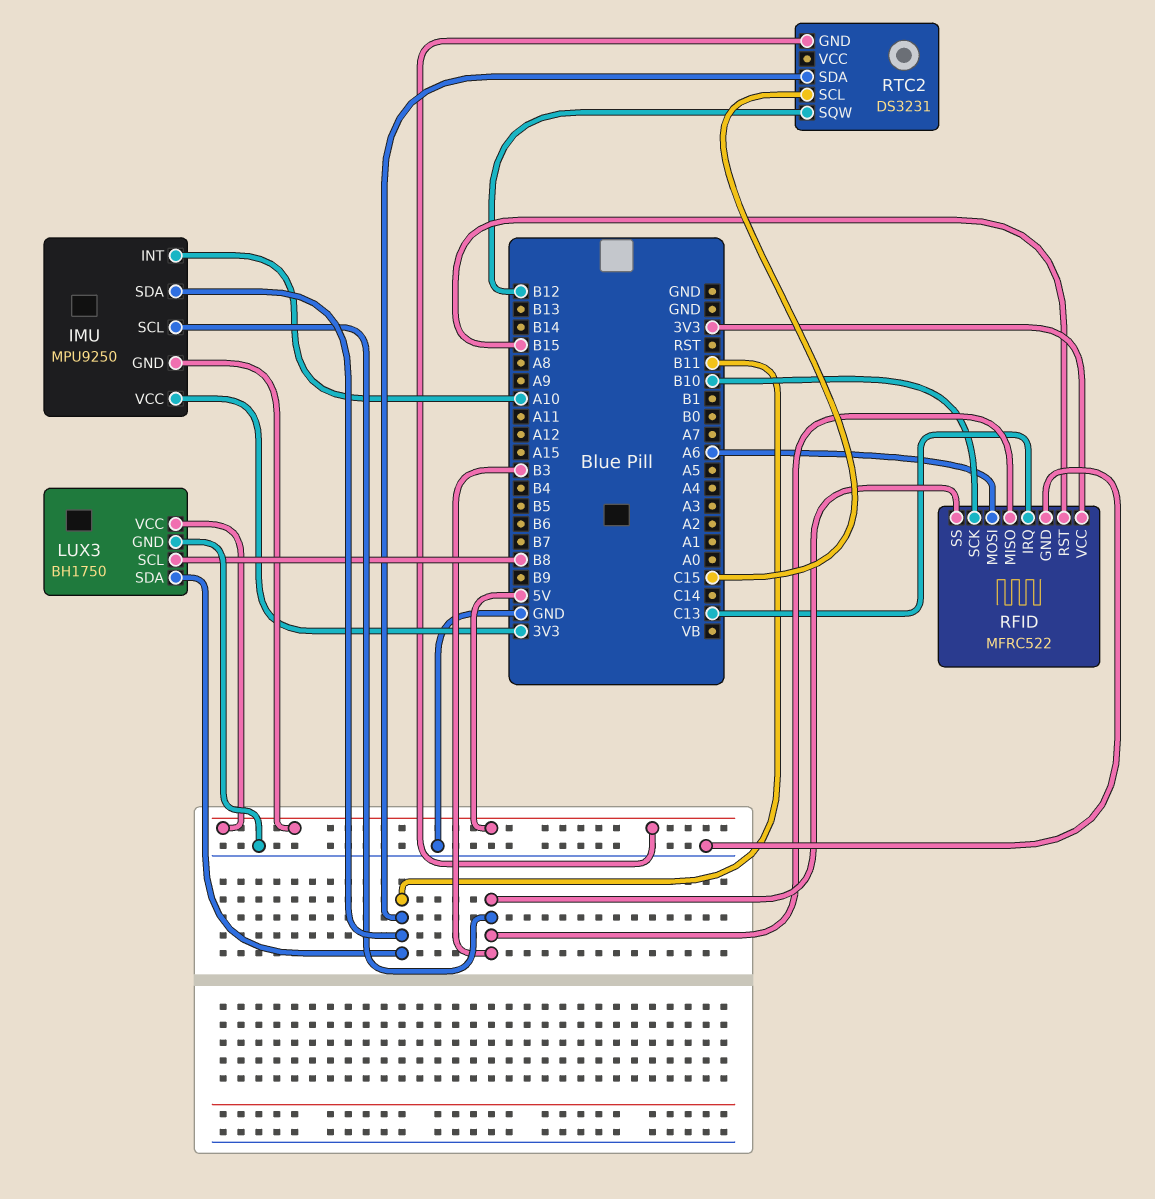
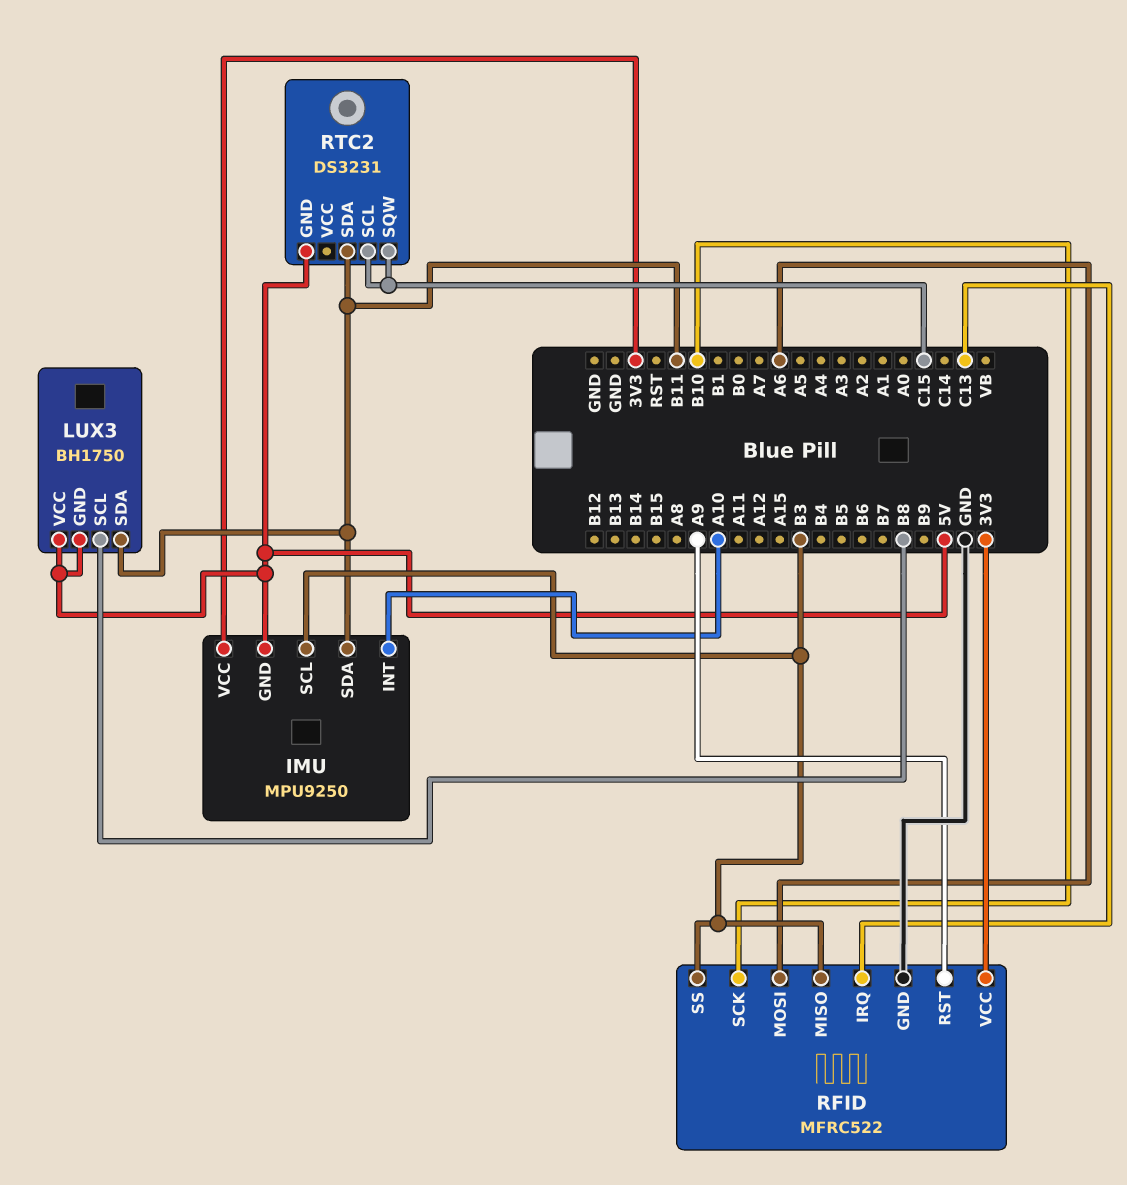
LUX3 pin GND: GND -> 5V
RFID pin RST: B15 -> A9
RTC2 pin SQW: B12 -> C15

